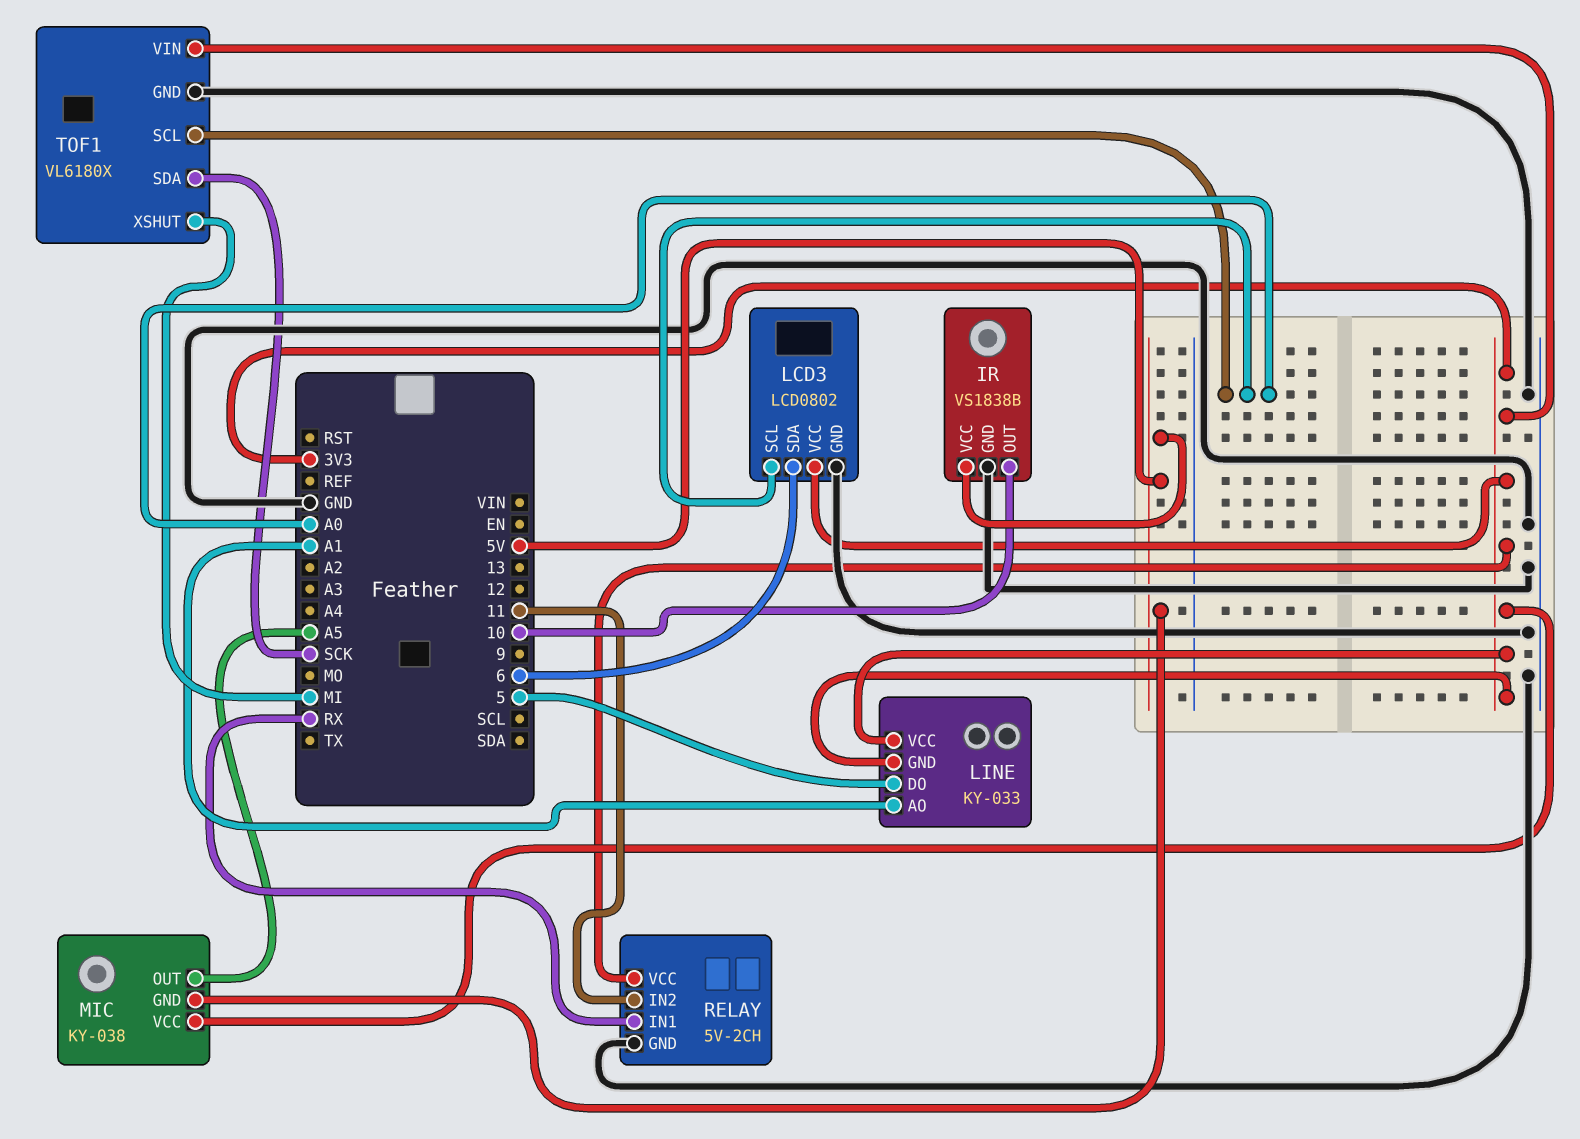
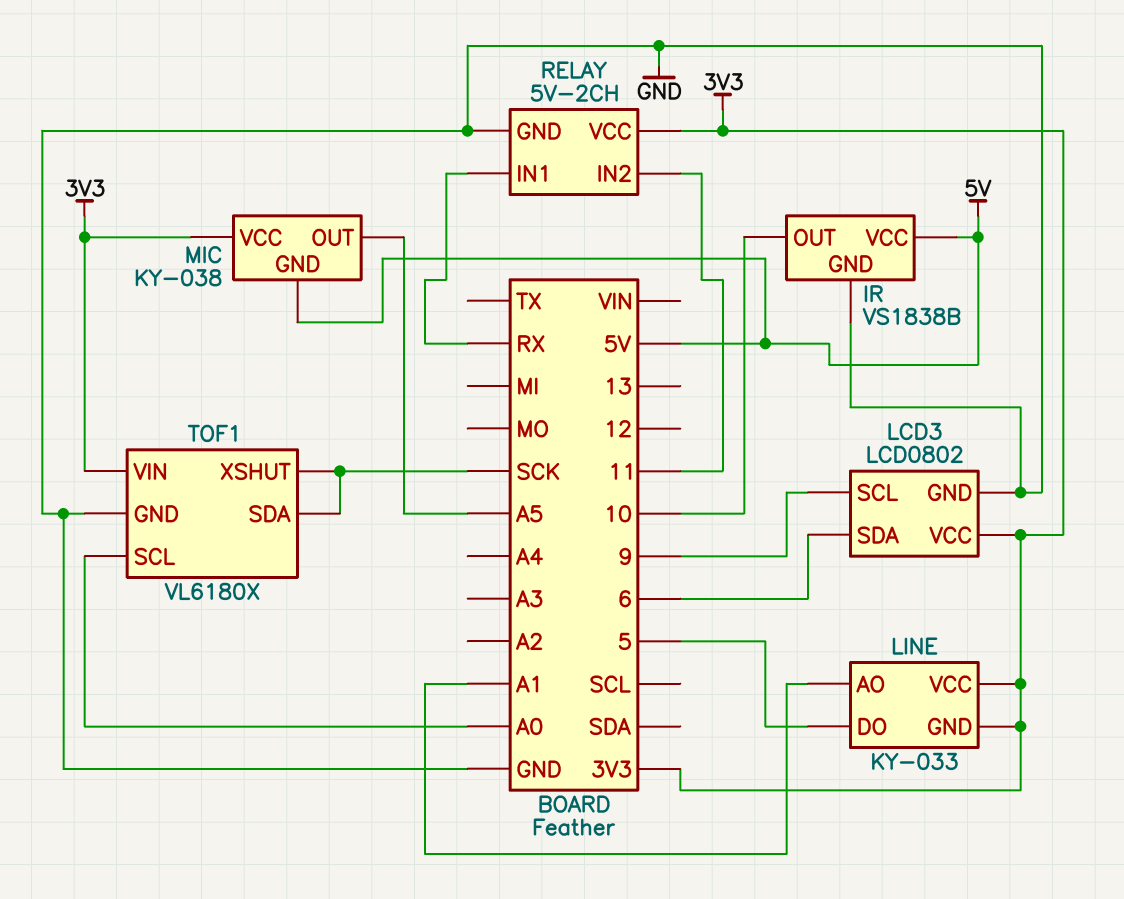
LCD3 pin SCL: A0 -> 9
TOF1 pin XSHUT: MI -> SCK

